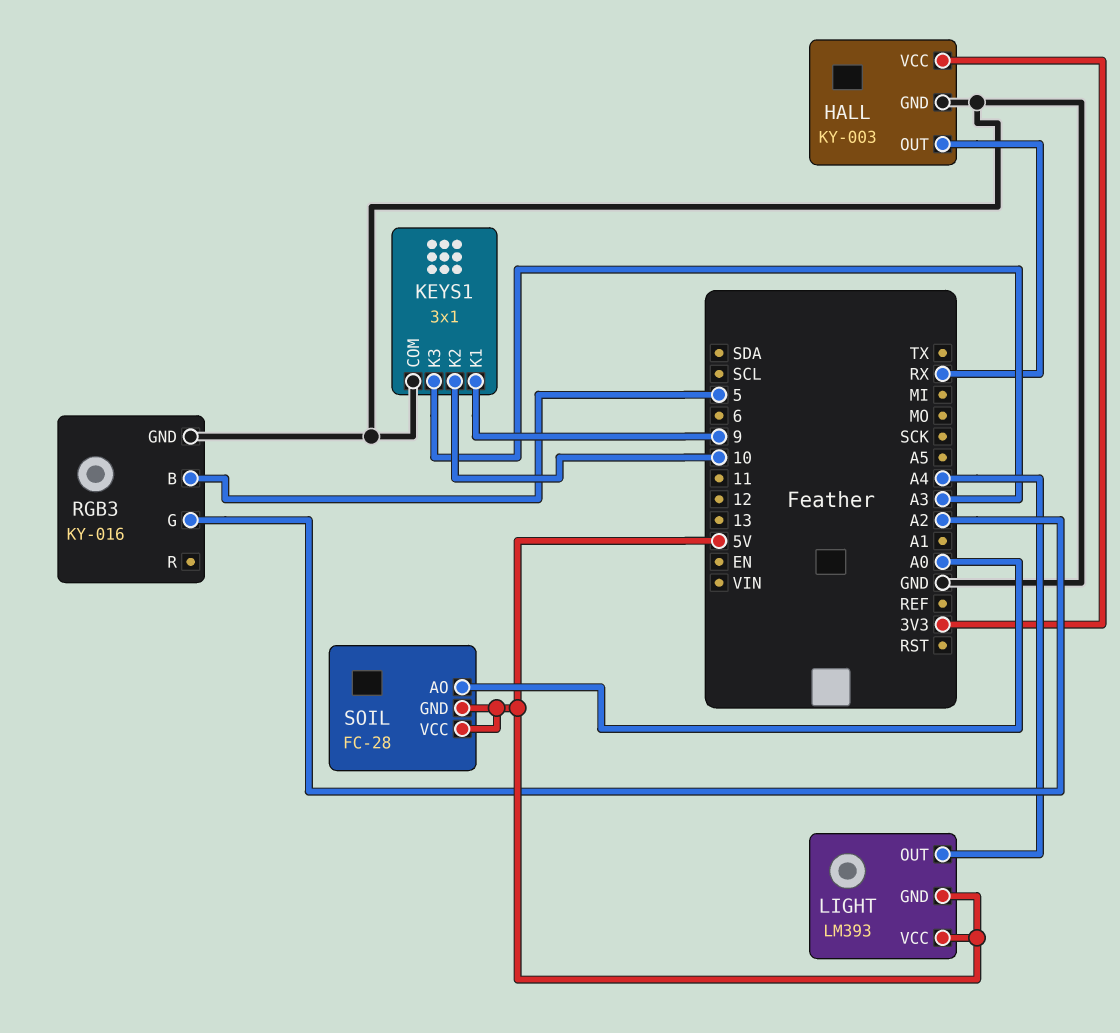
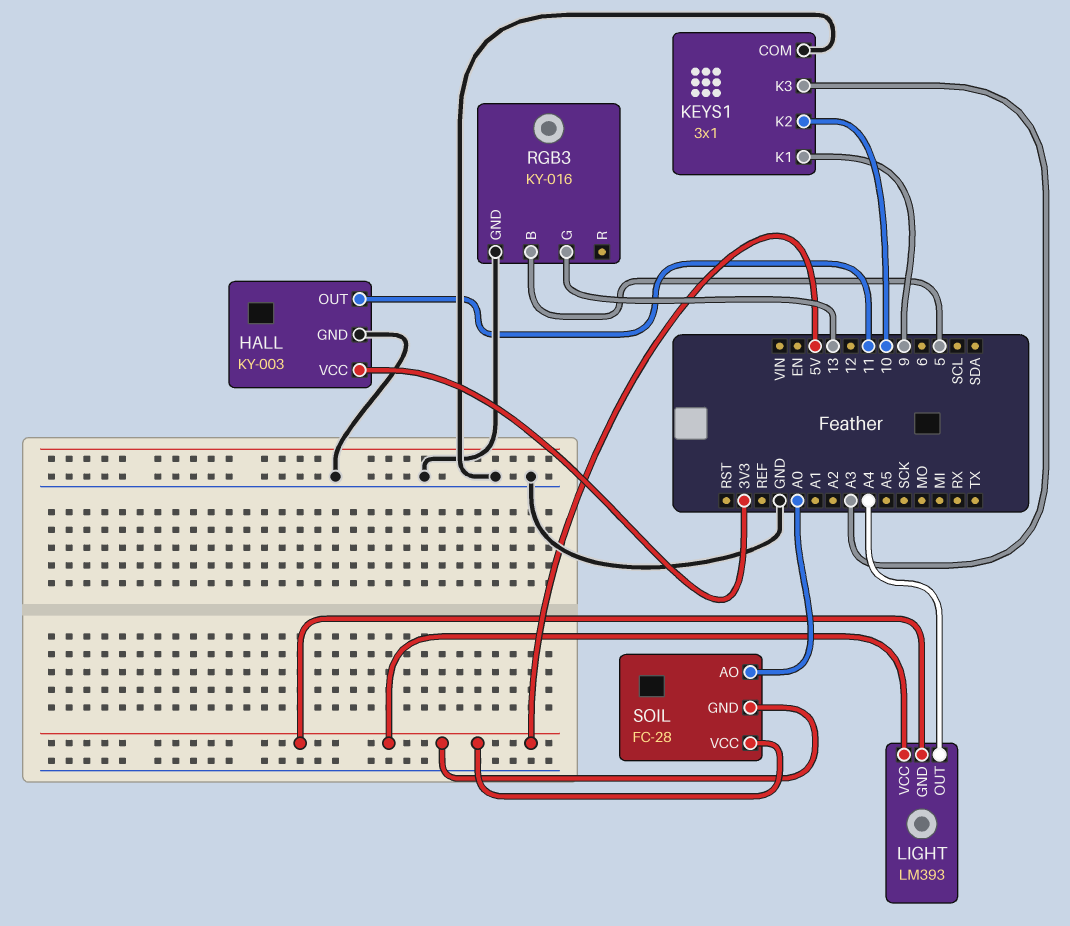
HALL pin OUT: RX -> 11
RGB3 pin G: A2 -> 13

